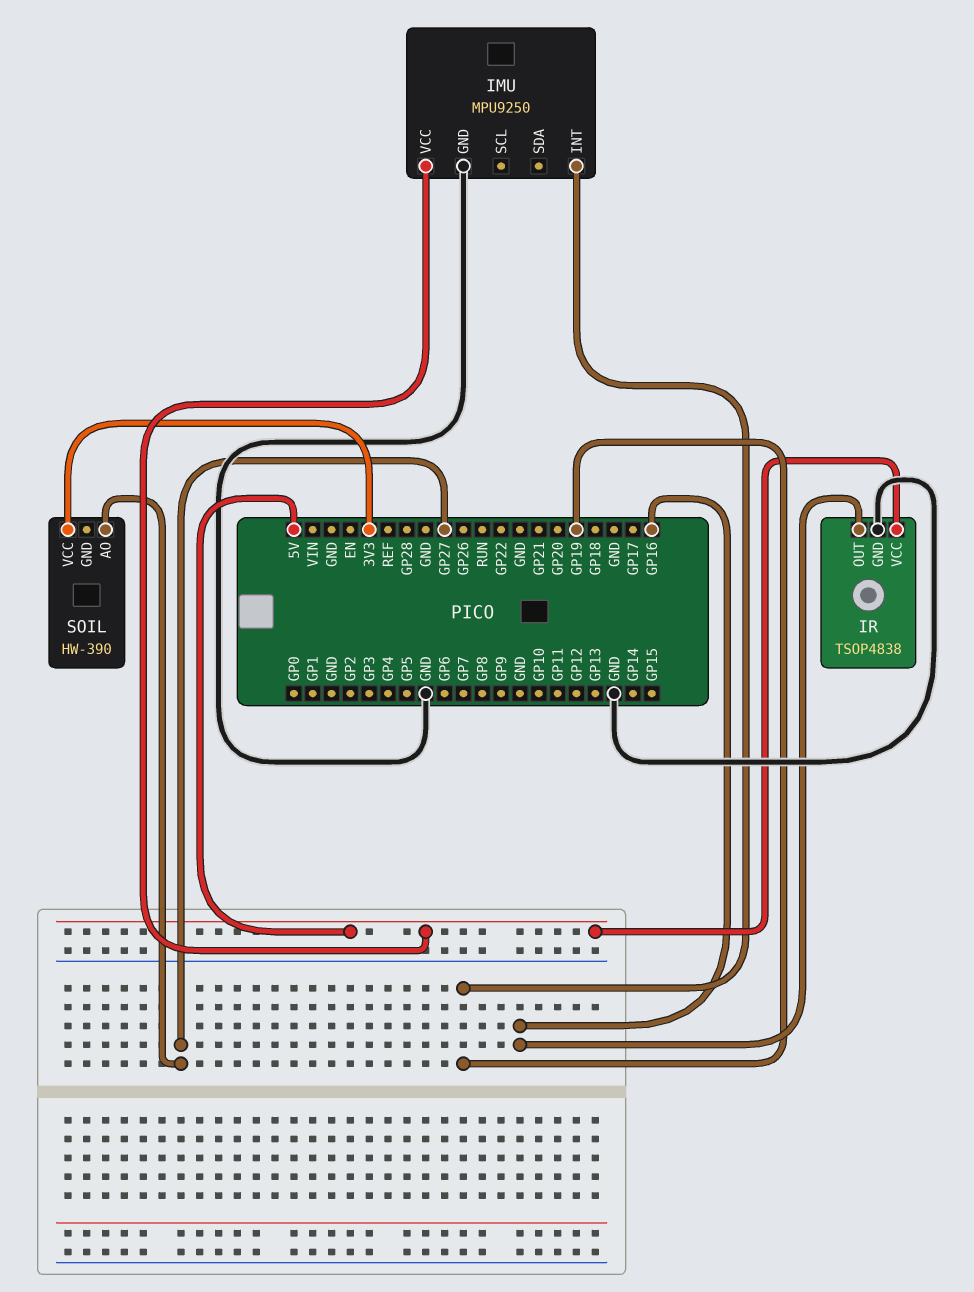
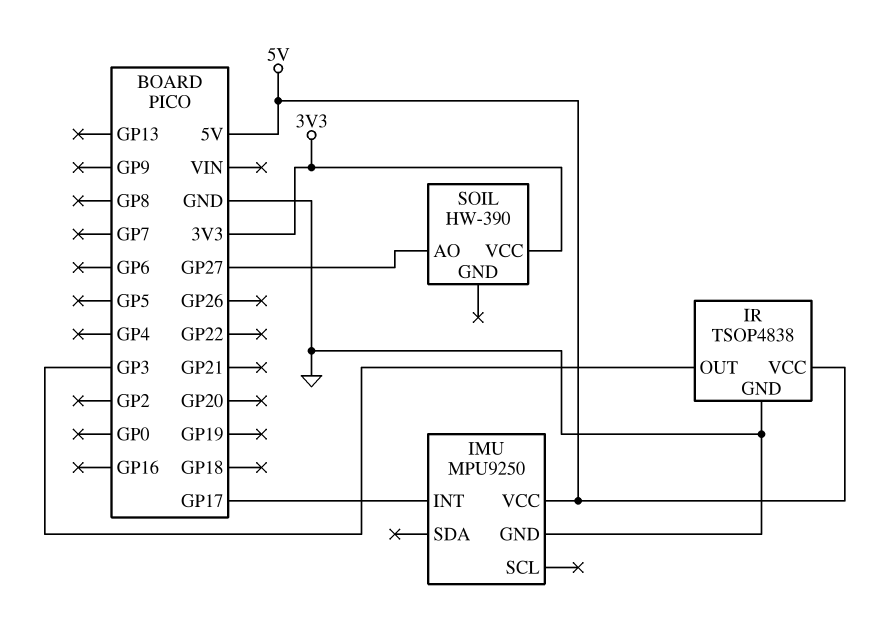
IMU pin INT: GP19 -> GP17
IR pin OUT: GP16 -> GP3

